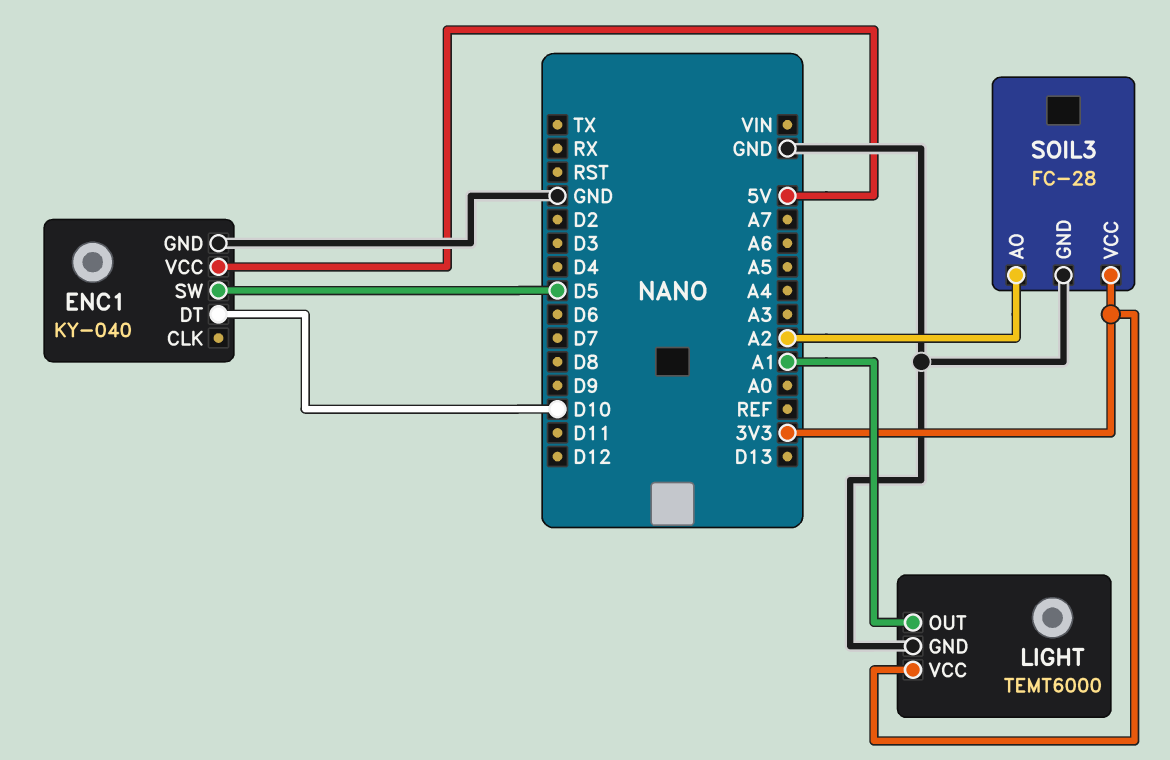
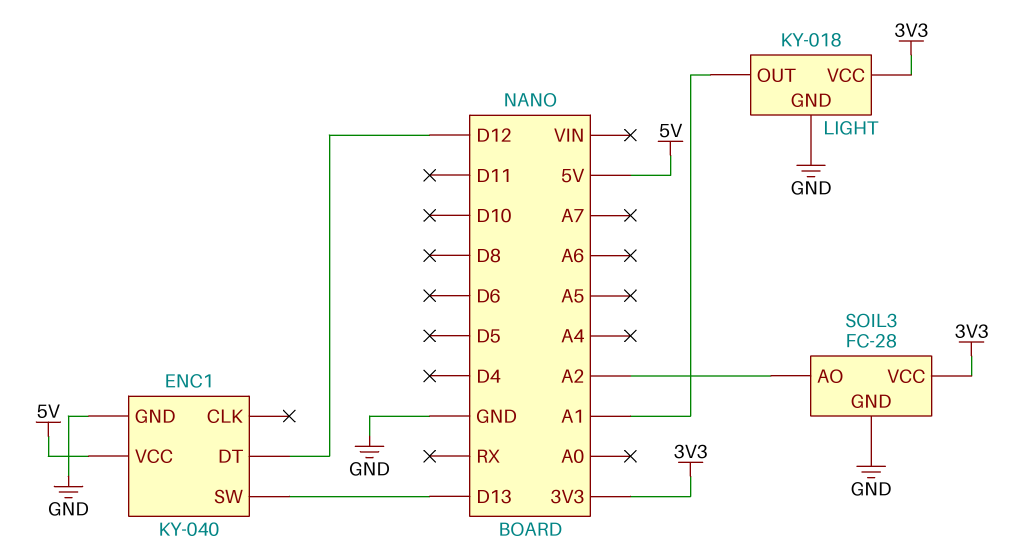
ENC1 pin DT: D10 -> D12
ENC1 pin SW: D5 -> D13
LIGHT: TEMT6000 -> KY-018

